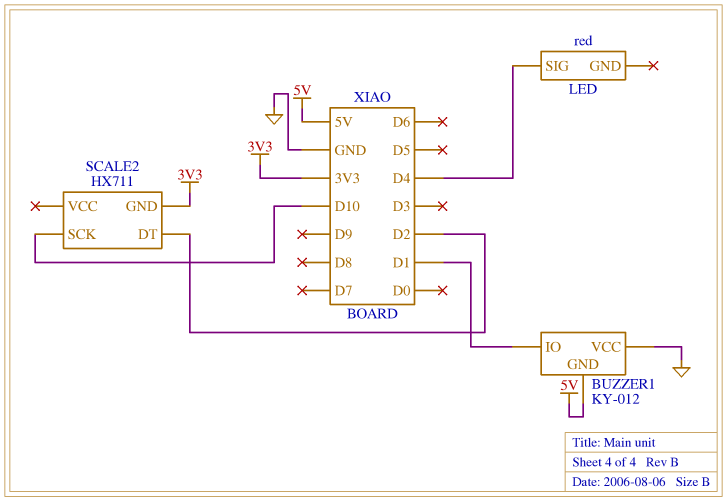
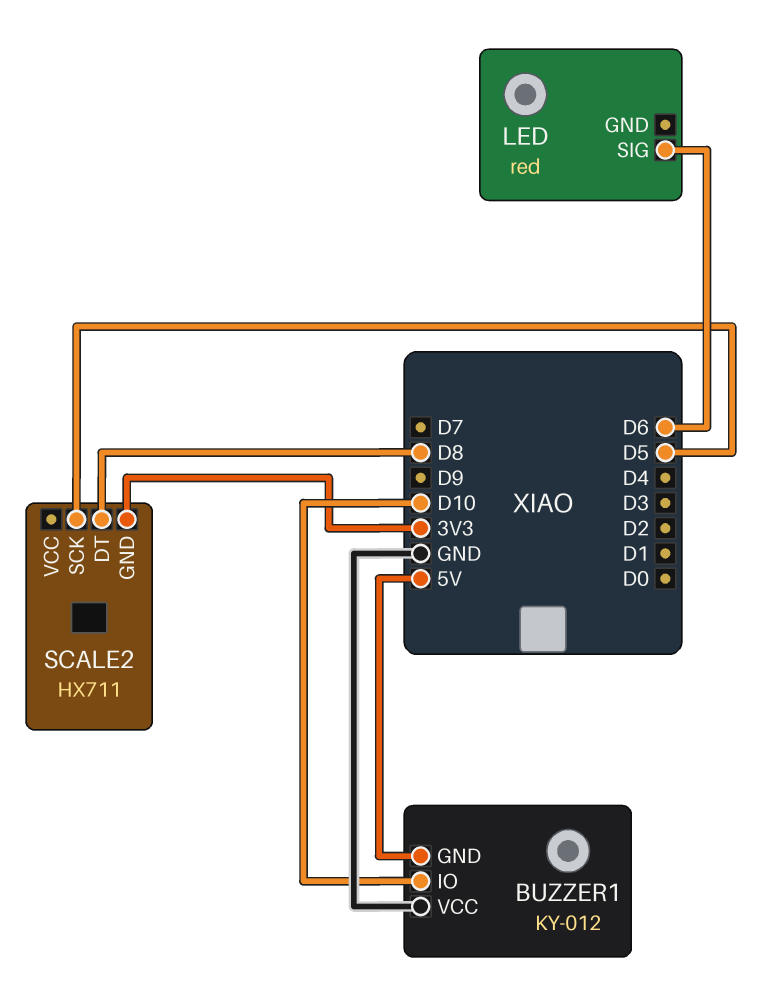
BUZZER1 pin IO: D1 -> D10
LED pin SIG: D4 -> D6
SCALE2 pin DT: D2 -> D8
SCALE2 pin SCK: D10 -> D5

